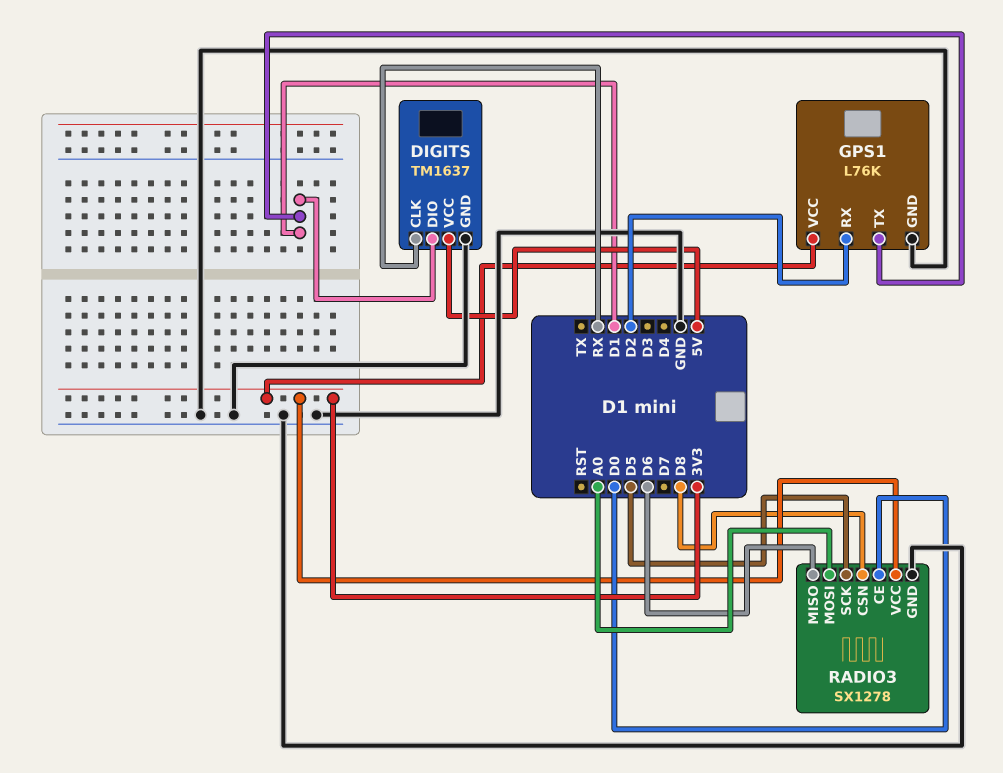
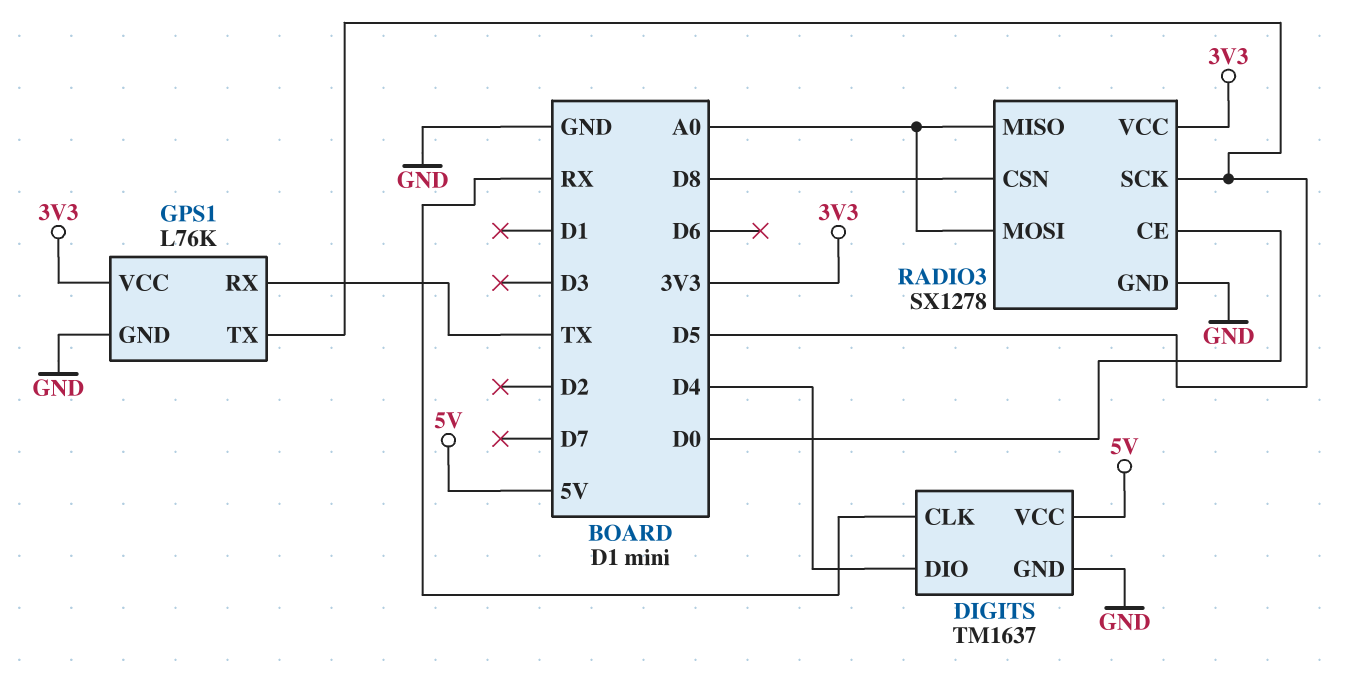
DIGITS pin DIO: D1 -> D4
GPS1 pin RX: D2 -> TX
GPS1 pin TX: D1 -> D5
RADIO3 pin MISO: D6 -> A0

